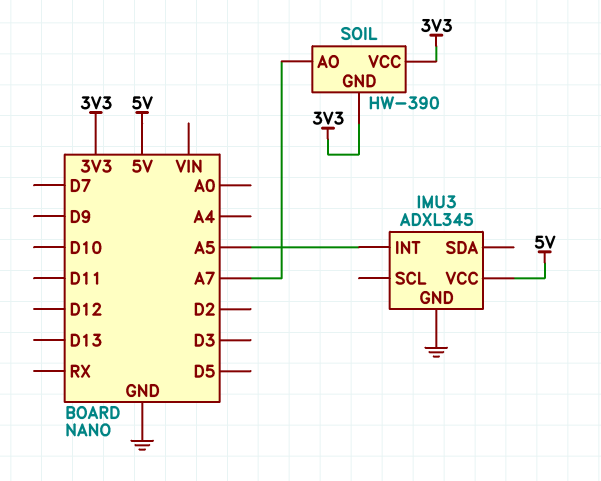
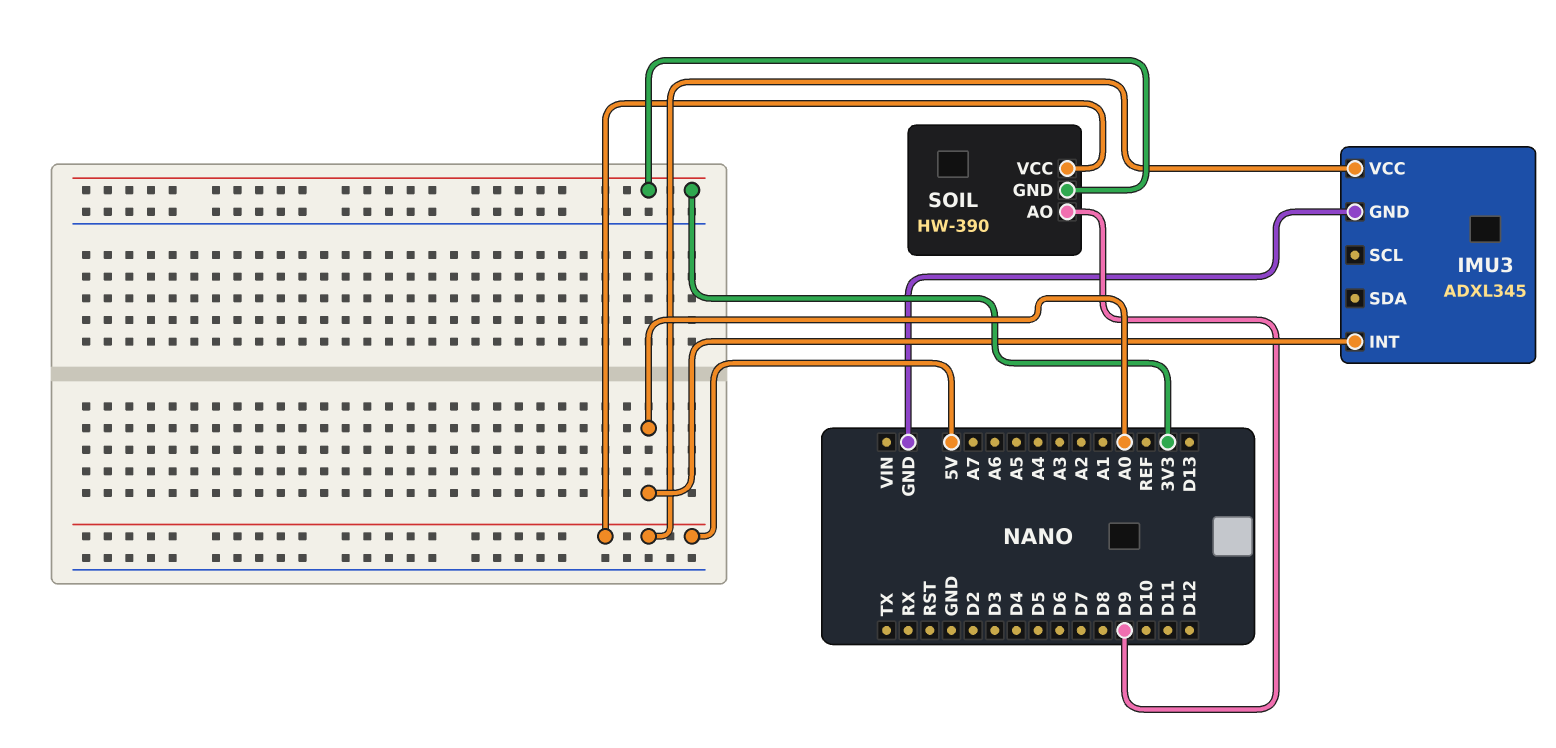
IMU3 pin INT: A5 -> A0
SOIL pin AO: A7 -> D9
SOIL pin VCC: 3V3 -> 5V

